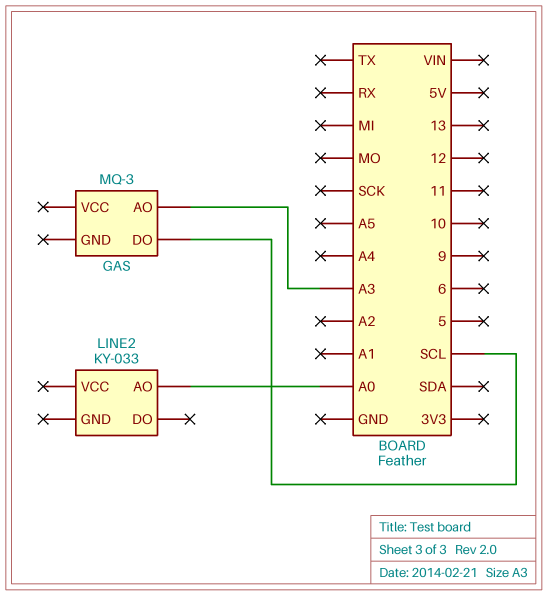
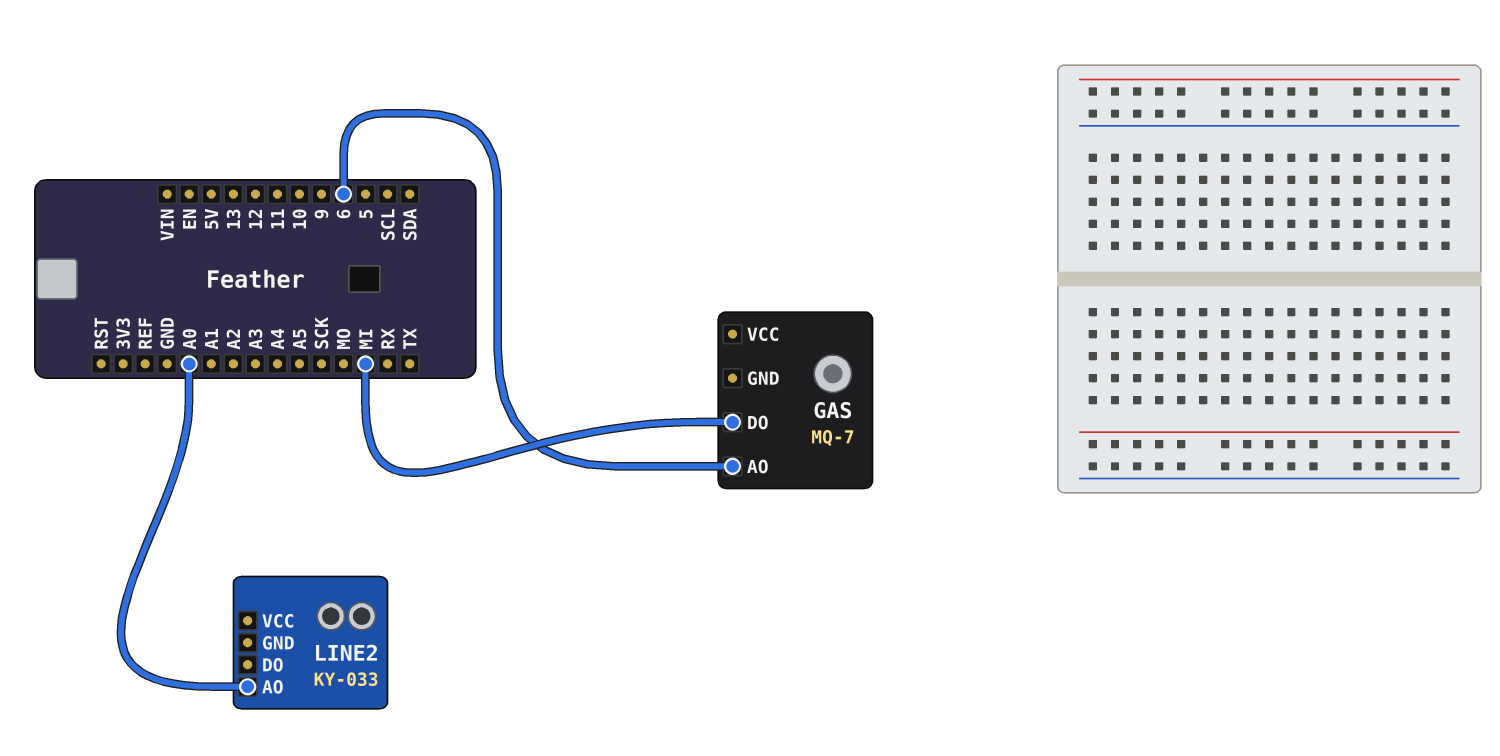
GAS: MQ-3 -> MQ-7
GAS pin AO: A3 -> 6
GAS pin DO: SCL -> MI

